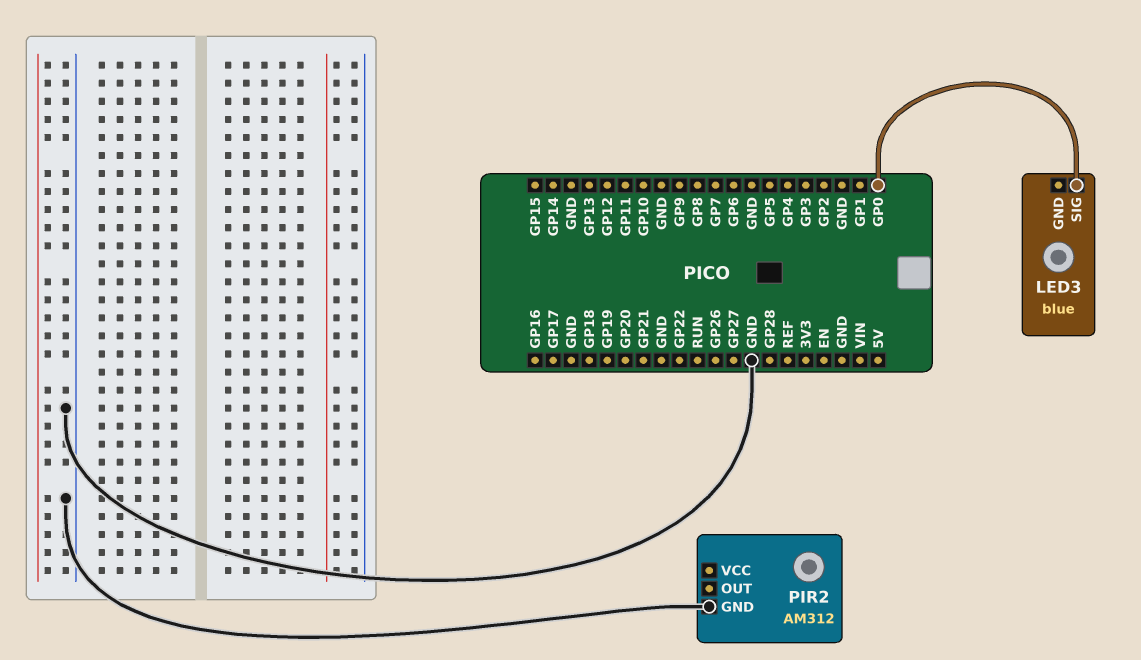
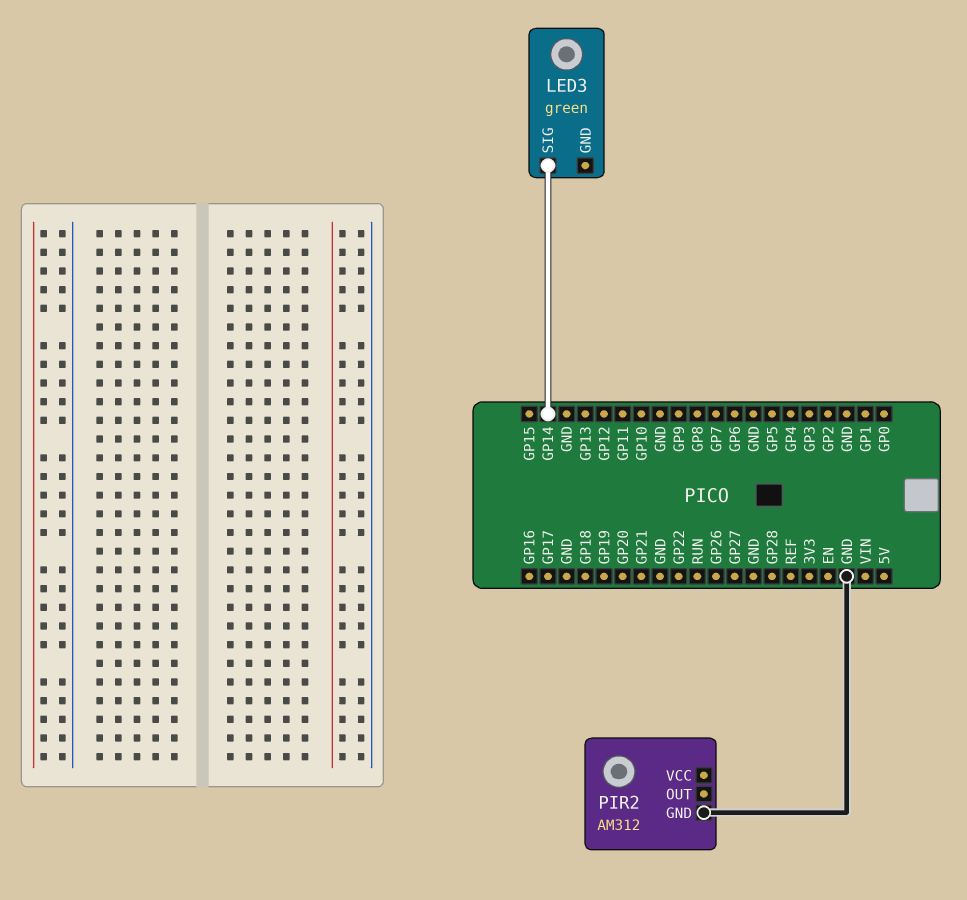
LED3: blue -> green
LED3 pin SIG: GP0 -> GP14

